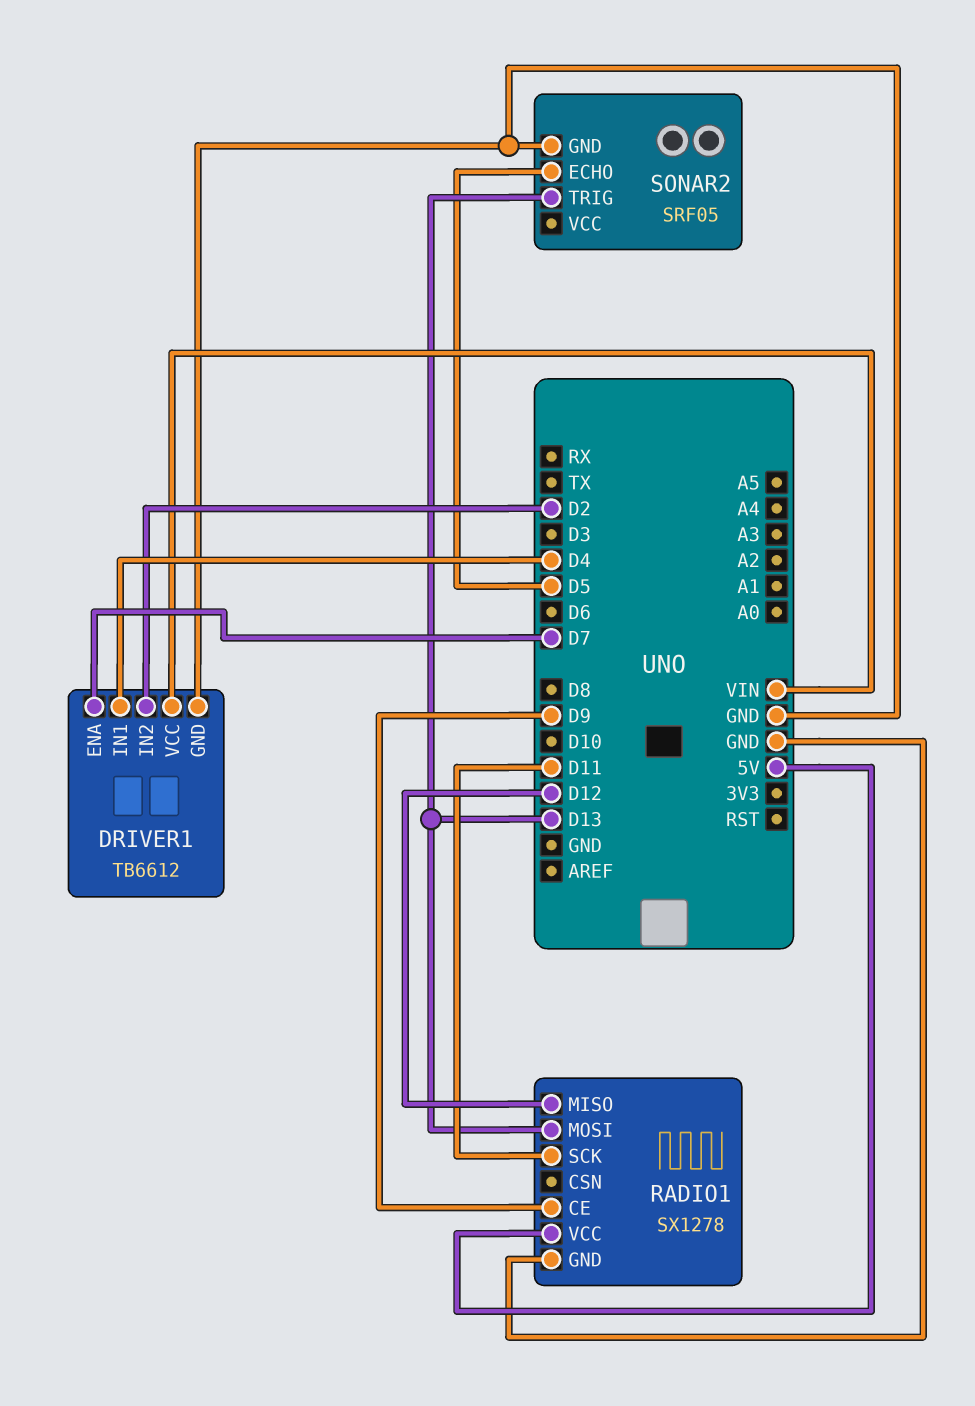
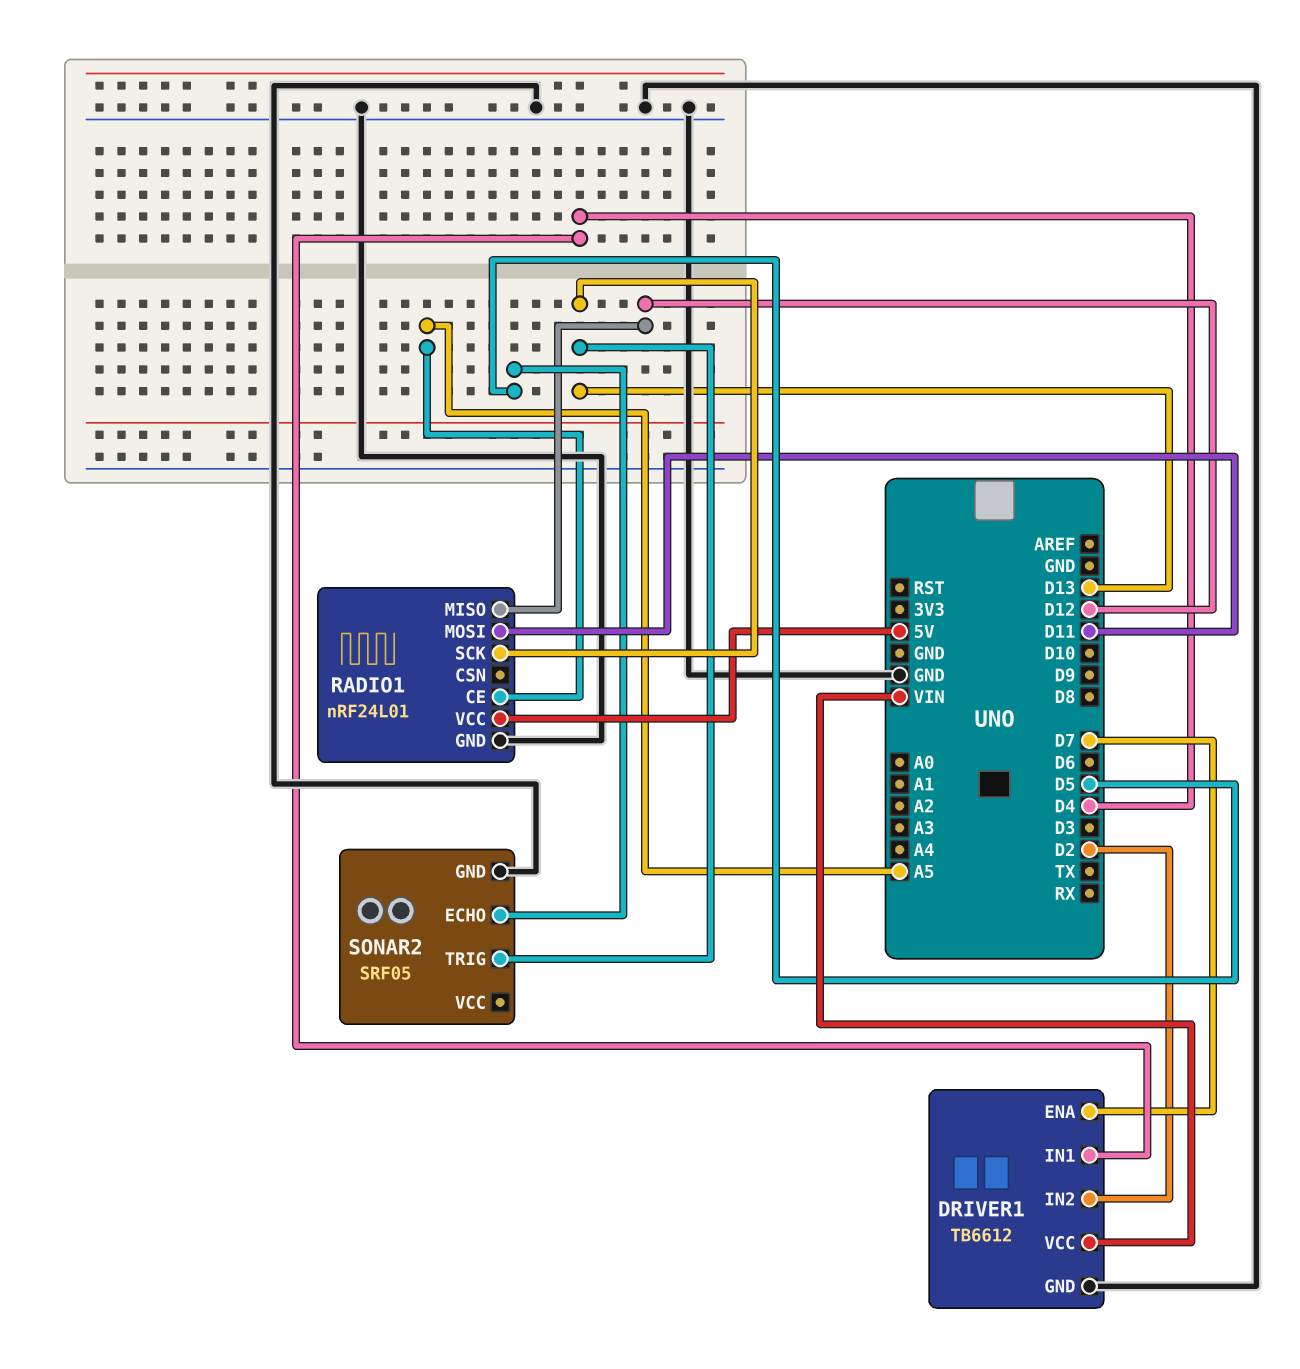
RADIO1: SX1278 -> nRF24L01
RADIO1 pin CE: D9 -> A5
RADIO1 pin MOSI: D13 -> D11
RADIO1 pin SCK: D11 -> D13

